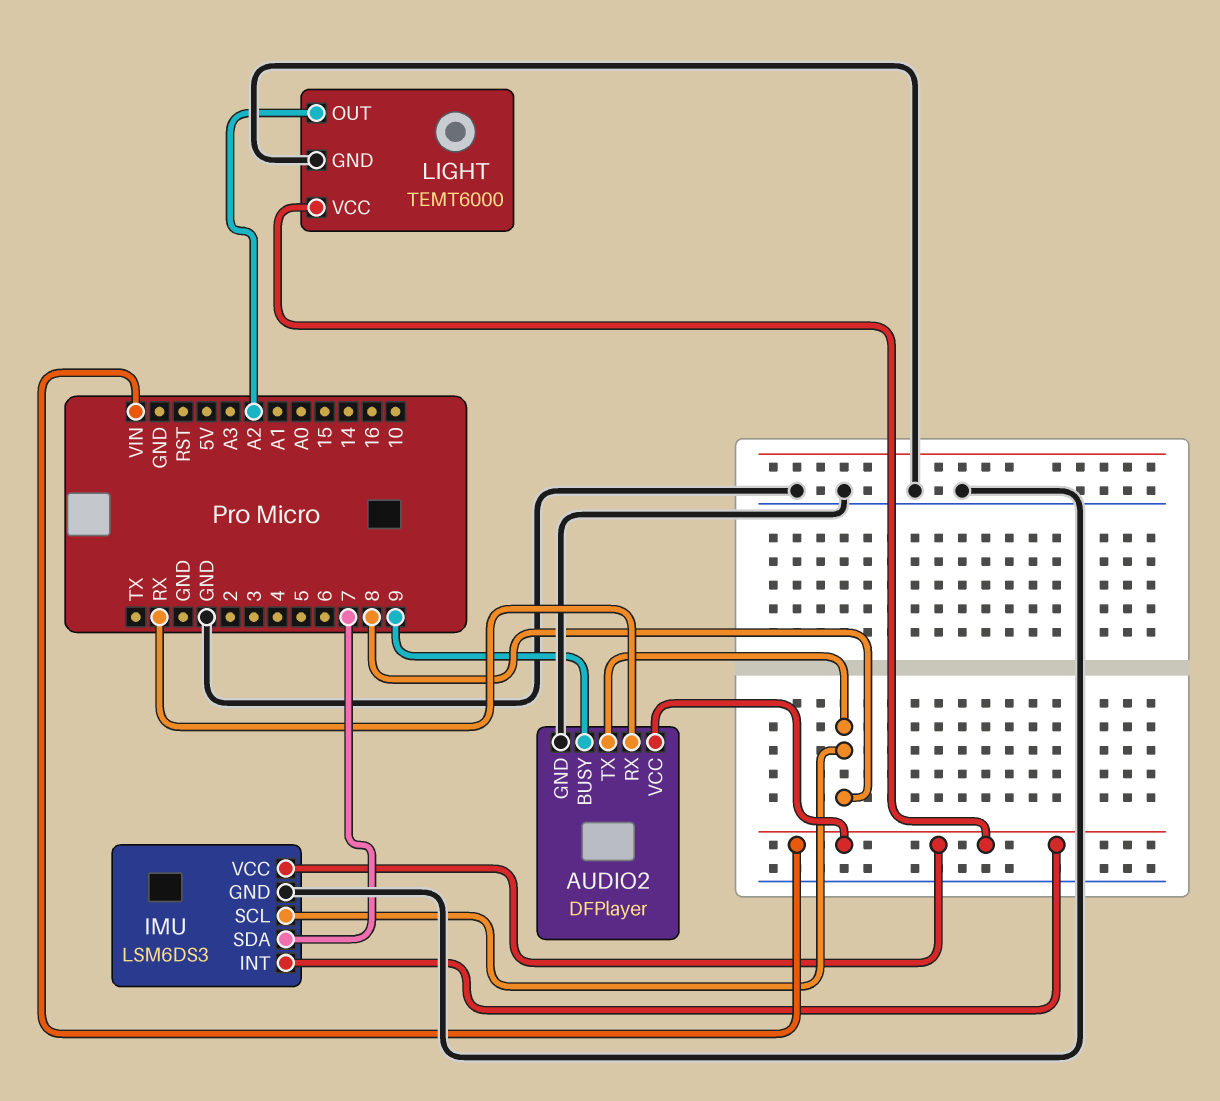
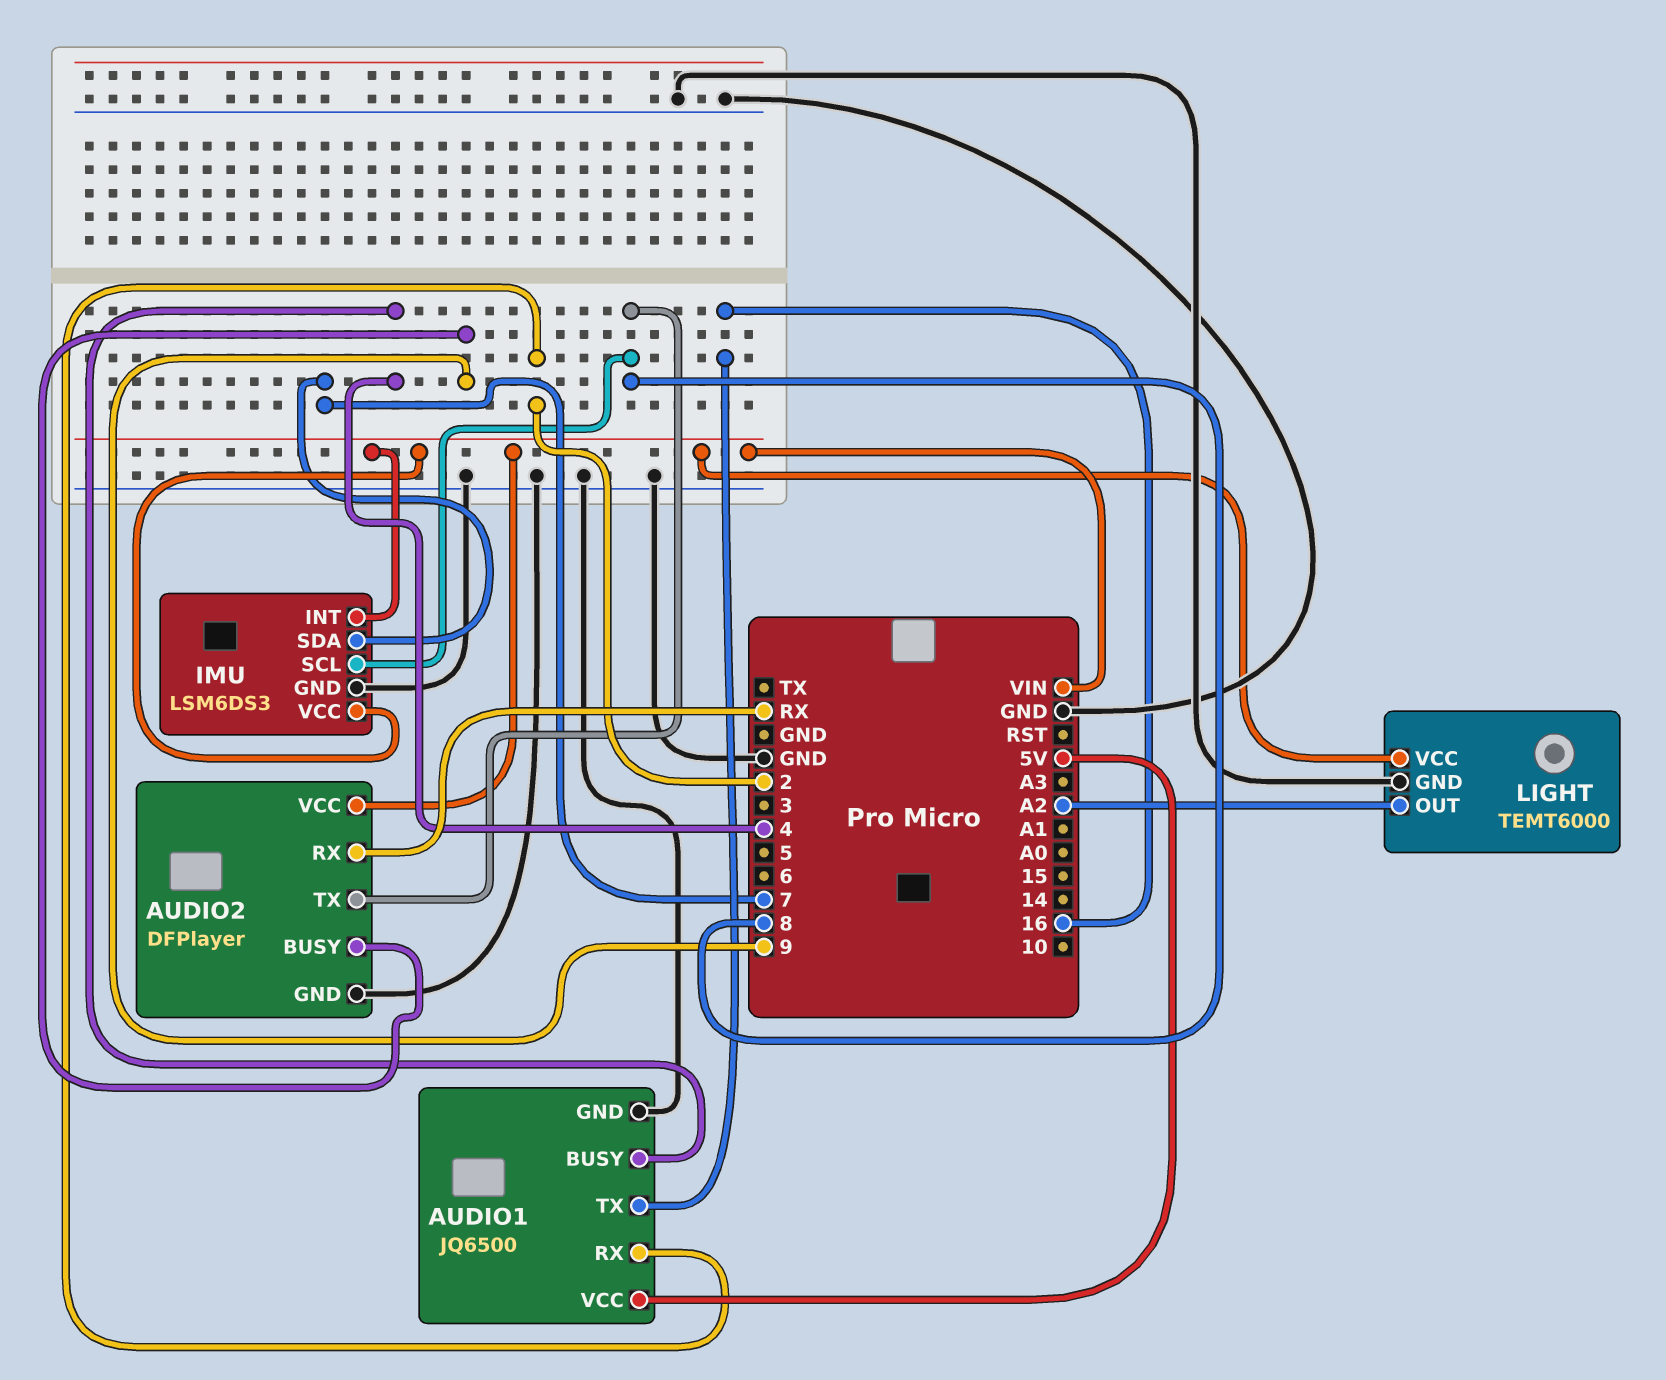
AUDIO1: none -> JQ6500
AUDIO1 pin BUSY: none -> 4
AUDIO1 pin GND: none -> GND
AUDIO1 pin RX: none -> 2
AUDIO1 pin TX: none -> 16
AUDIO1 pin VCC: none -> 5V

